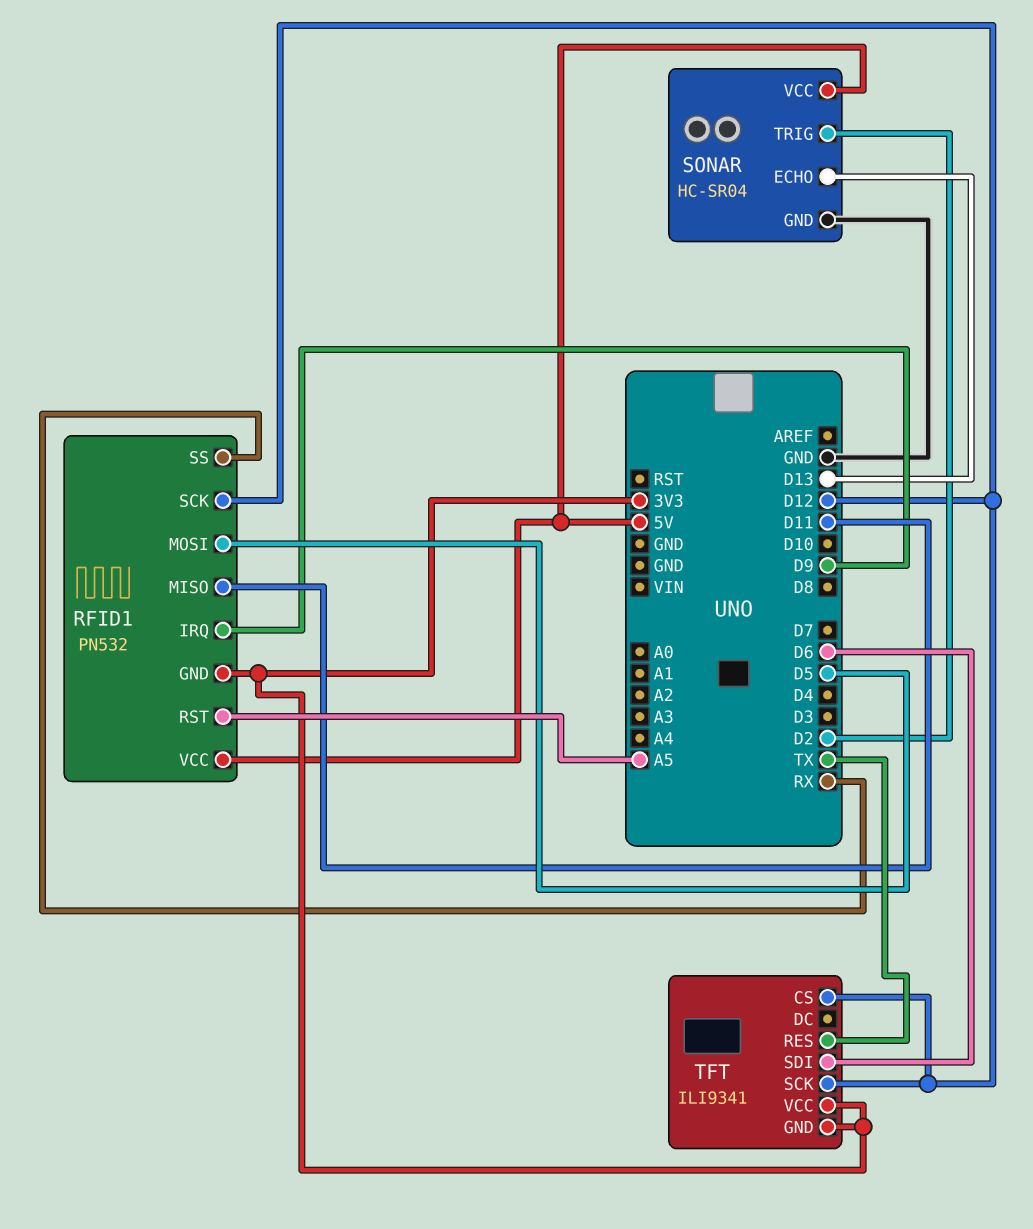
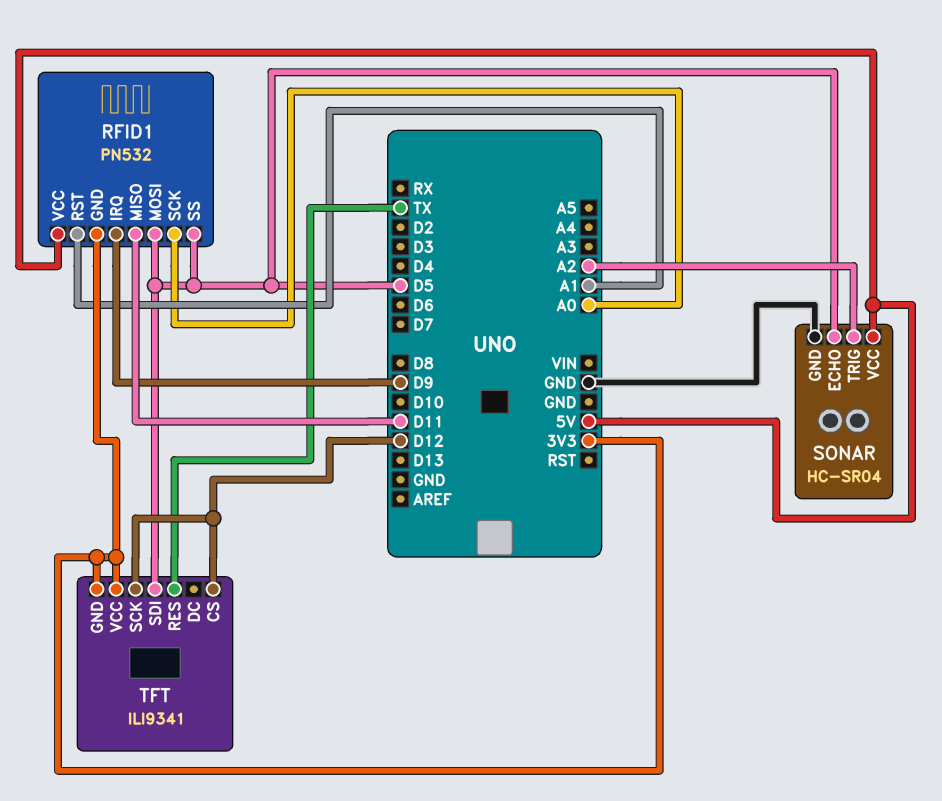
RFID1 pin RST: A5 -> A1
RFID1 pin SCK: D12 -> A0
RFID1 pin SS: RX -> D5
SONAR pin ECHO: D13 -> D5
SONAR pin TRIG: D2 -> A2
TFT pin SDI: D6 -> D5

